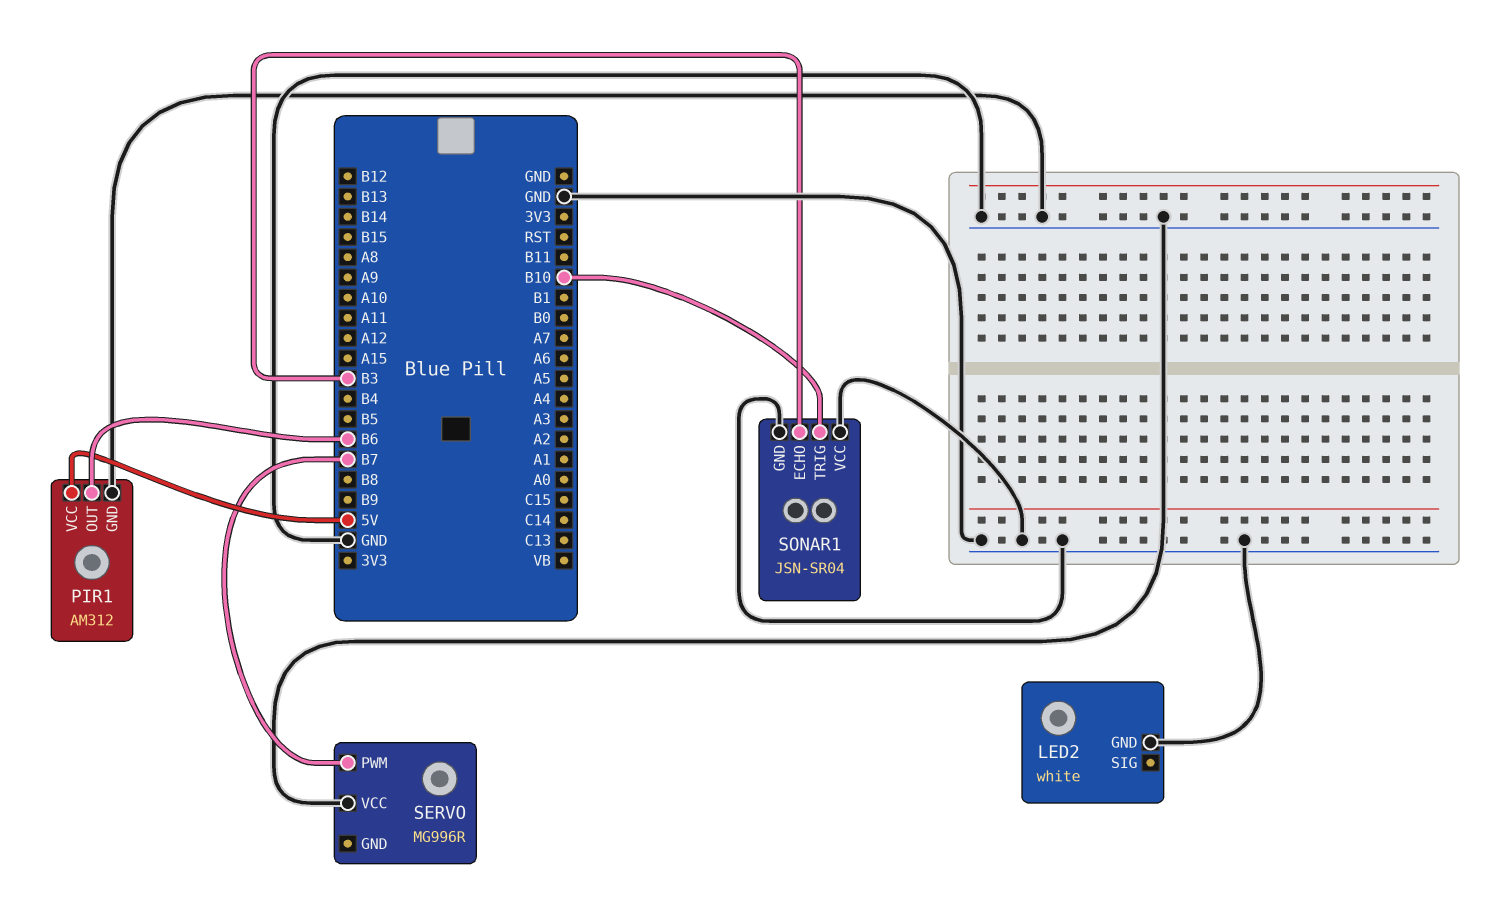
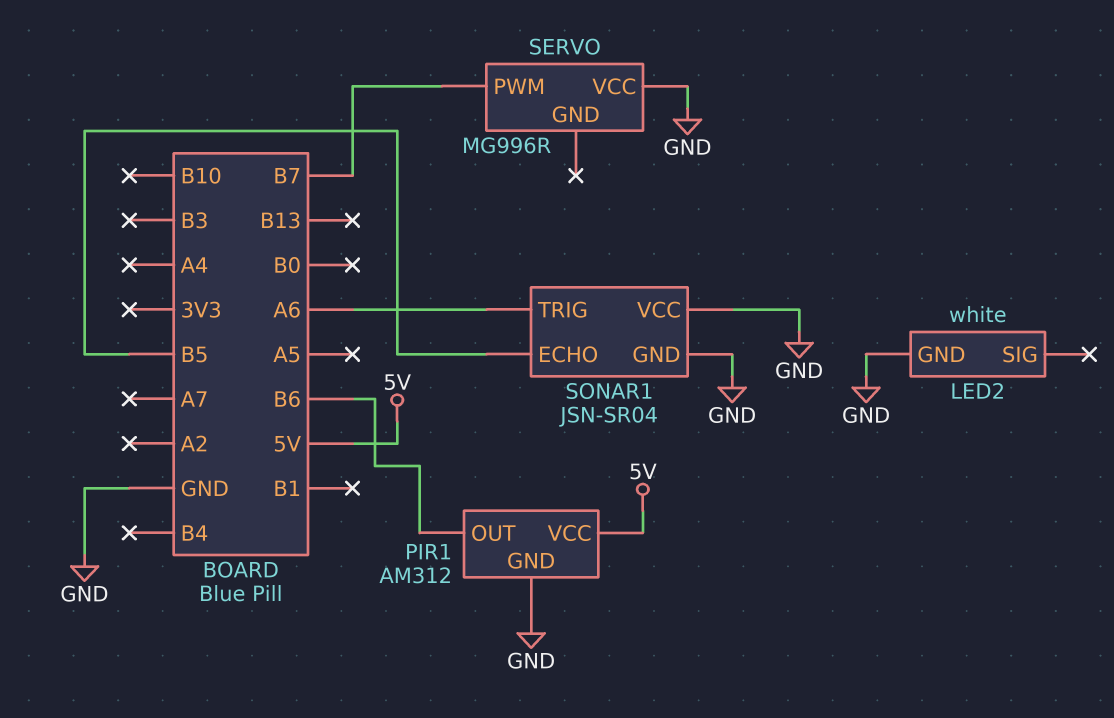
SONAR1 pin ECHO: B3 -> B5
SONAR1 pin TRIG: B10 -> A6

